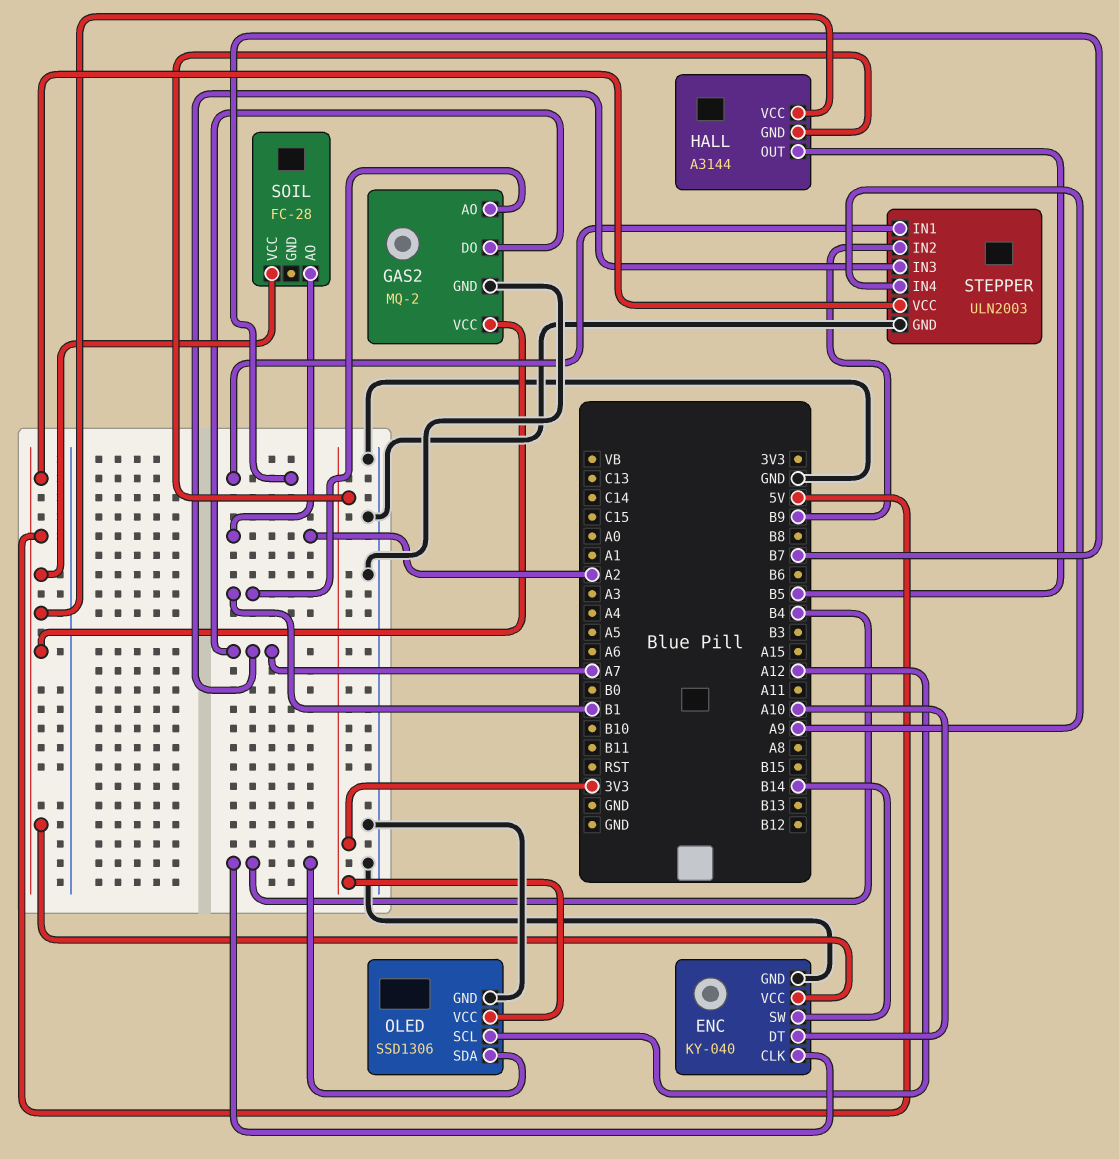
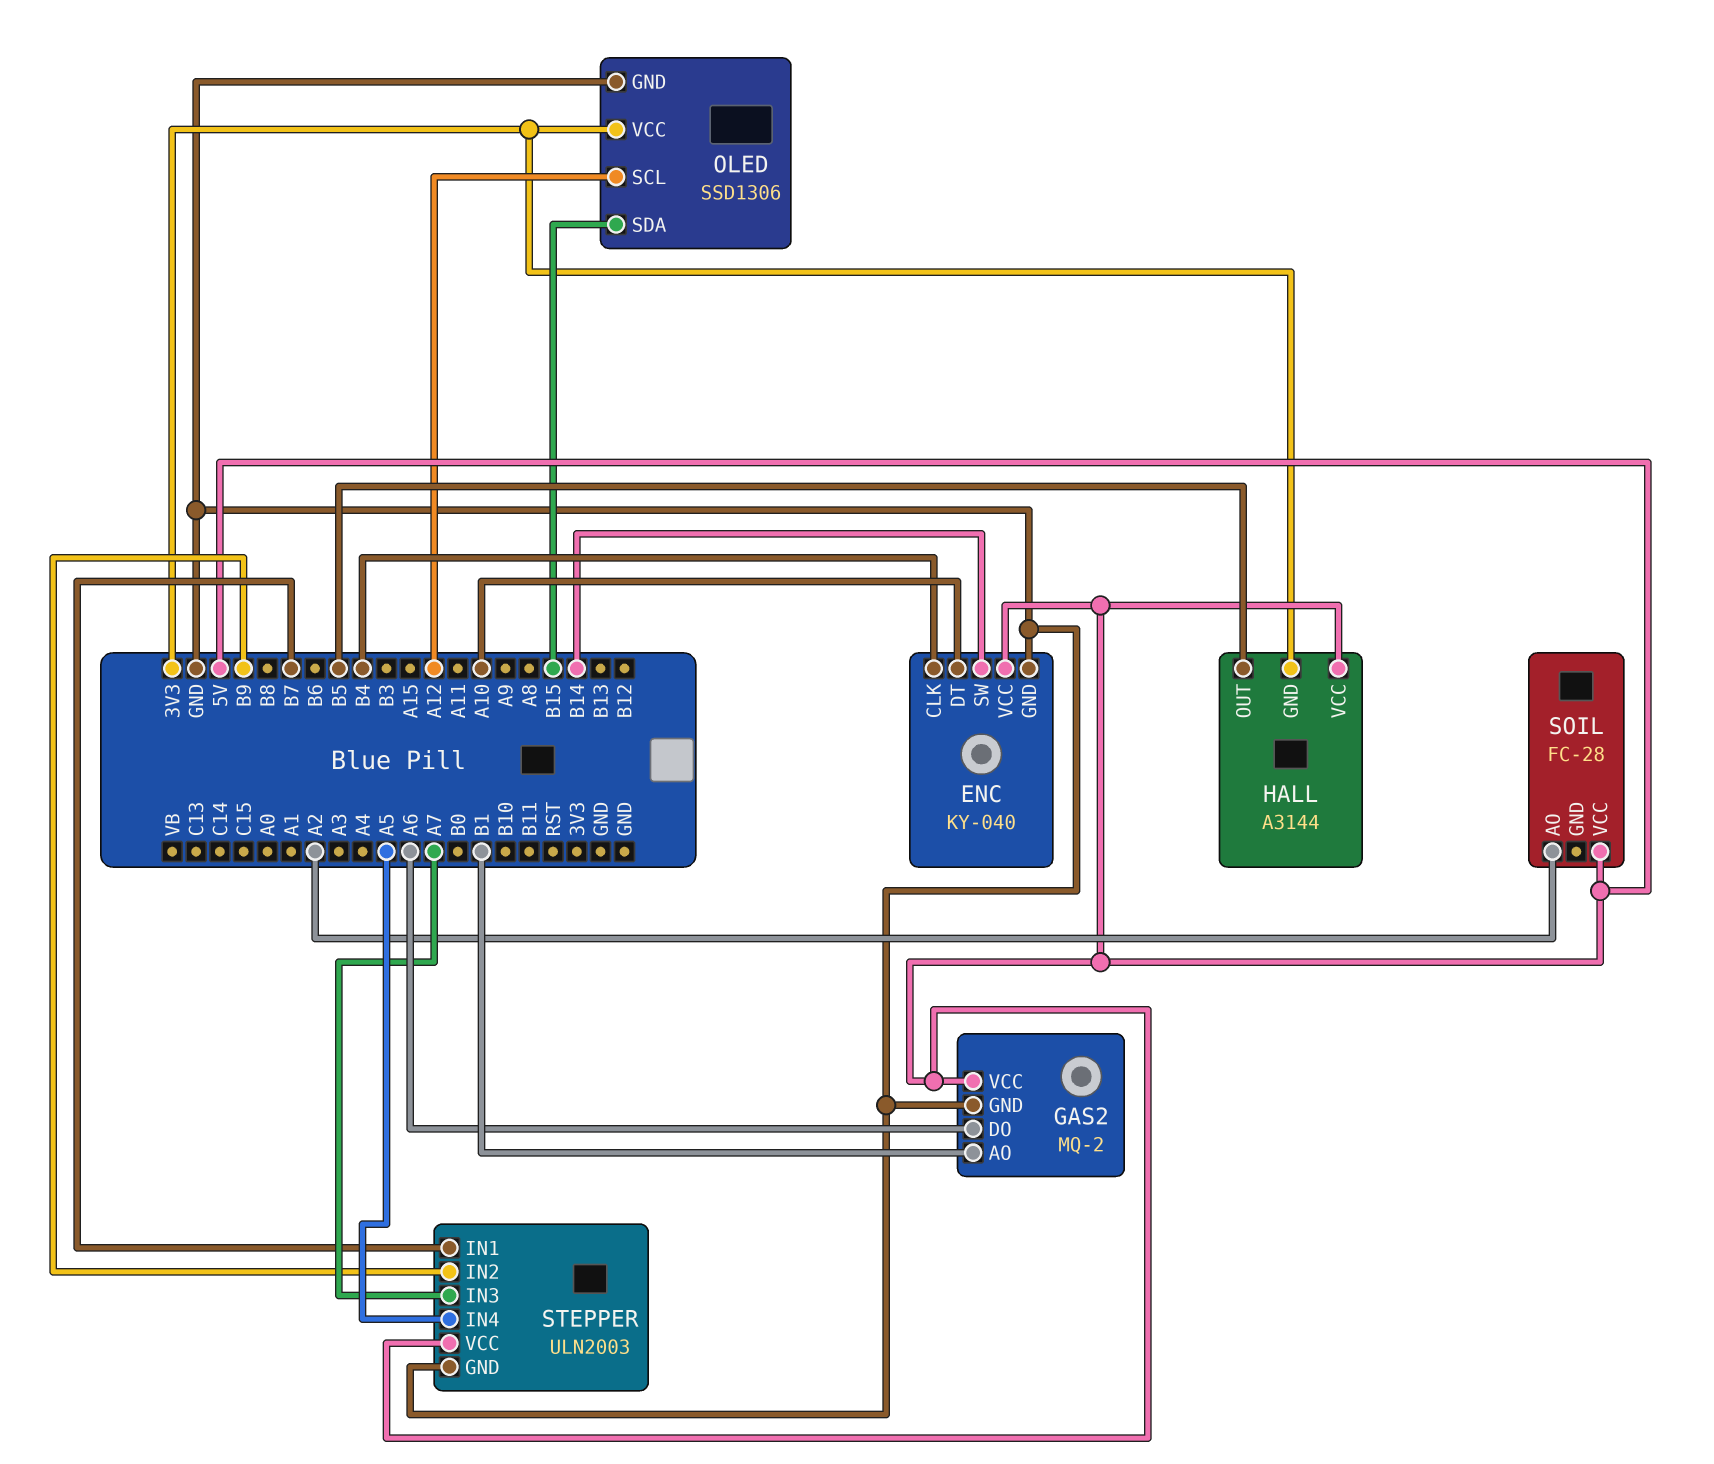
GAS2 pin DO: A7 -> A6
OLED pin SDA: B4 -> B15
STEPPER pin IN4: A9 -> A5

